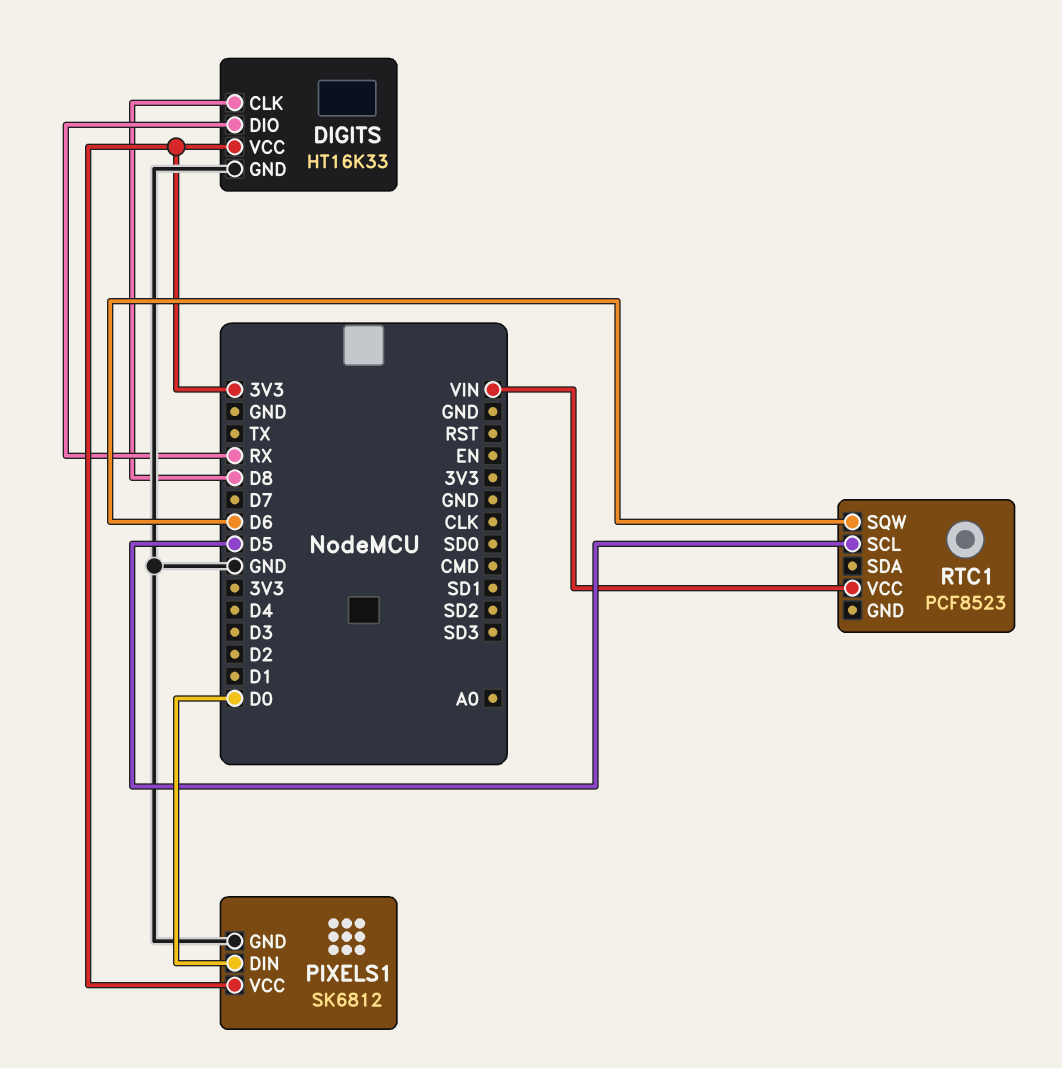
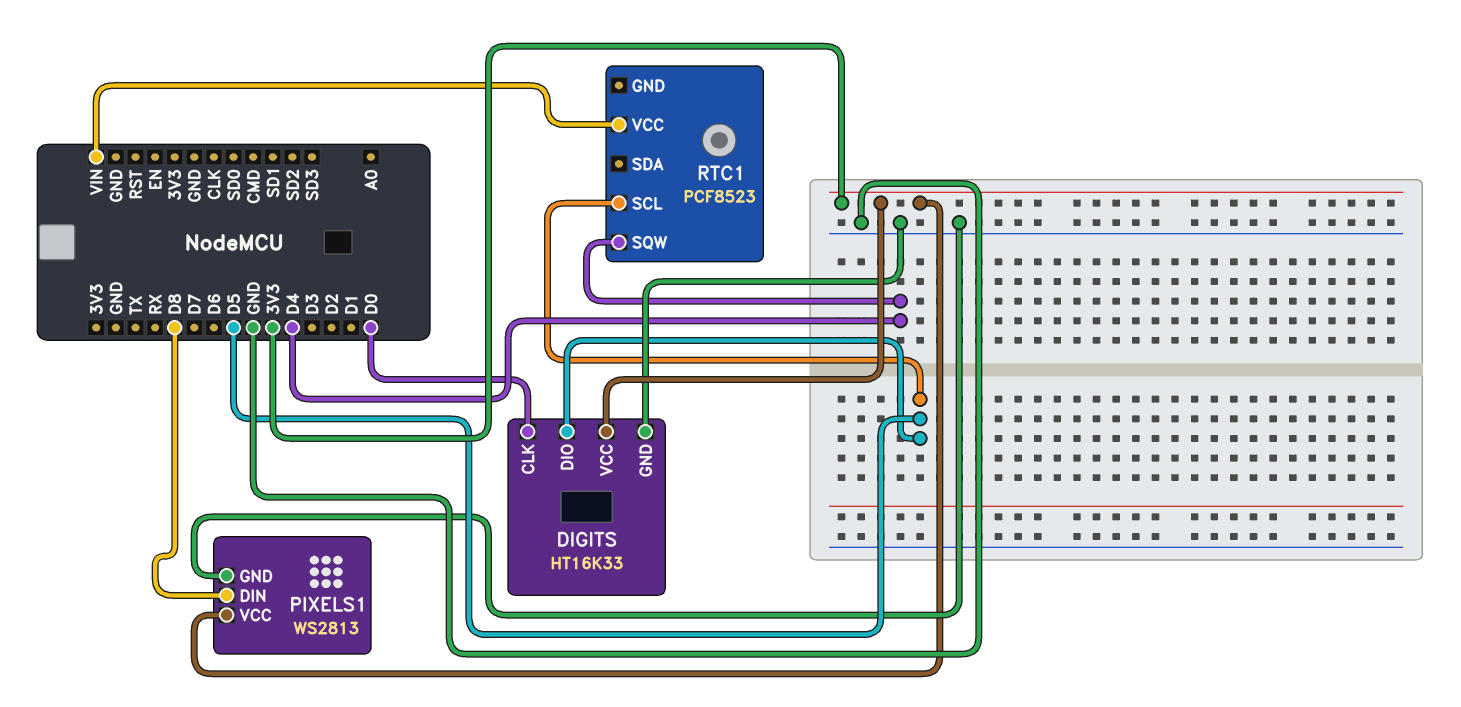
DIGITS pin CLK: D8 -> D0
DIGITS pin DIO: RX -> D5
PIXELS1: SK6812 -> WS2813
PIXELS1 pin DIN: D0 -> D8
RTC1 pin SQW: D6 -> D4

